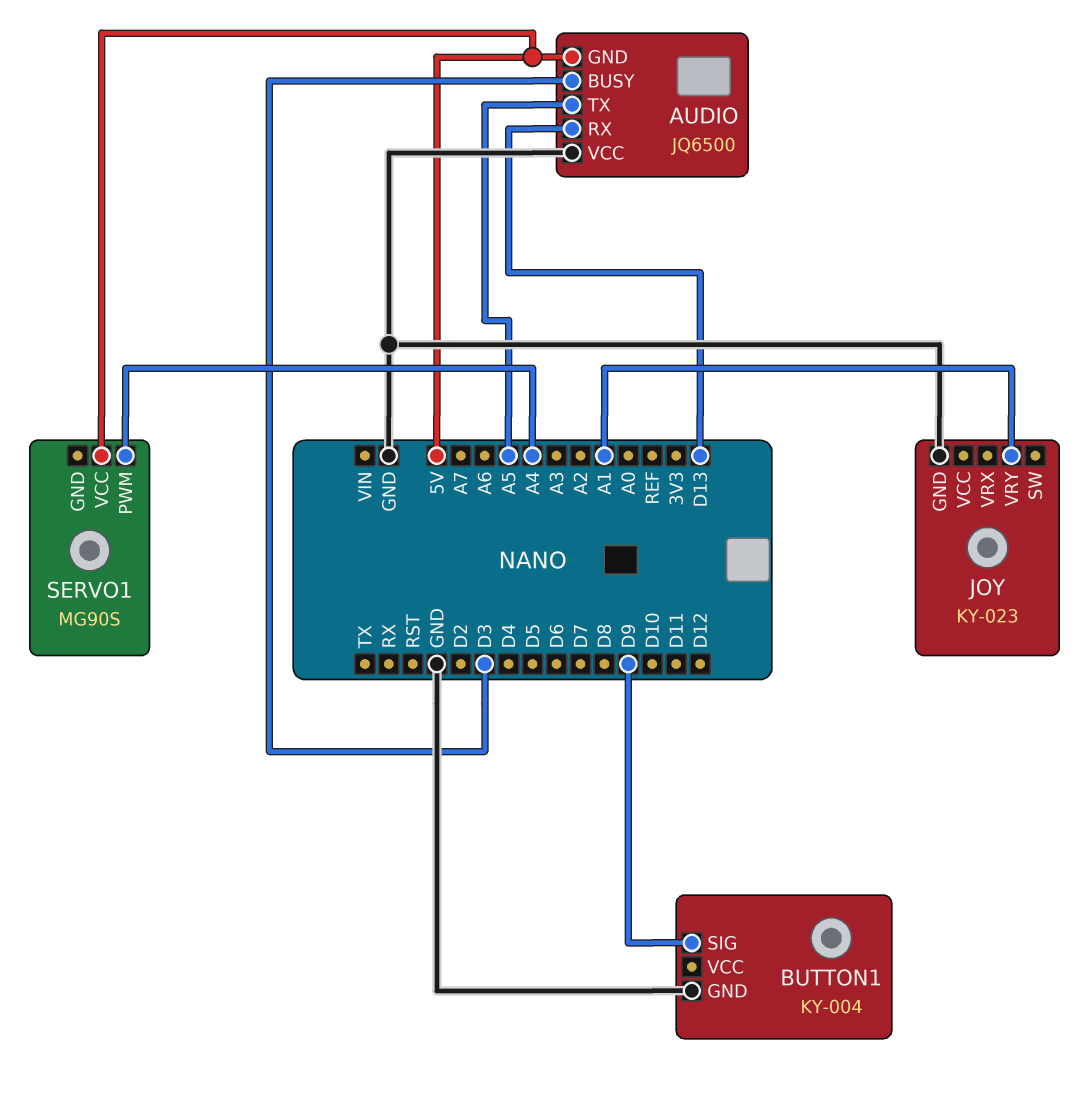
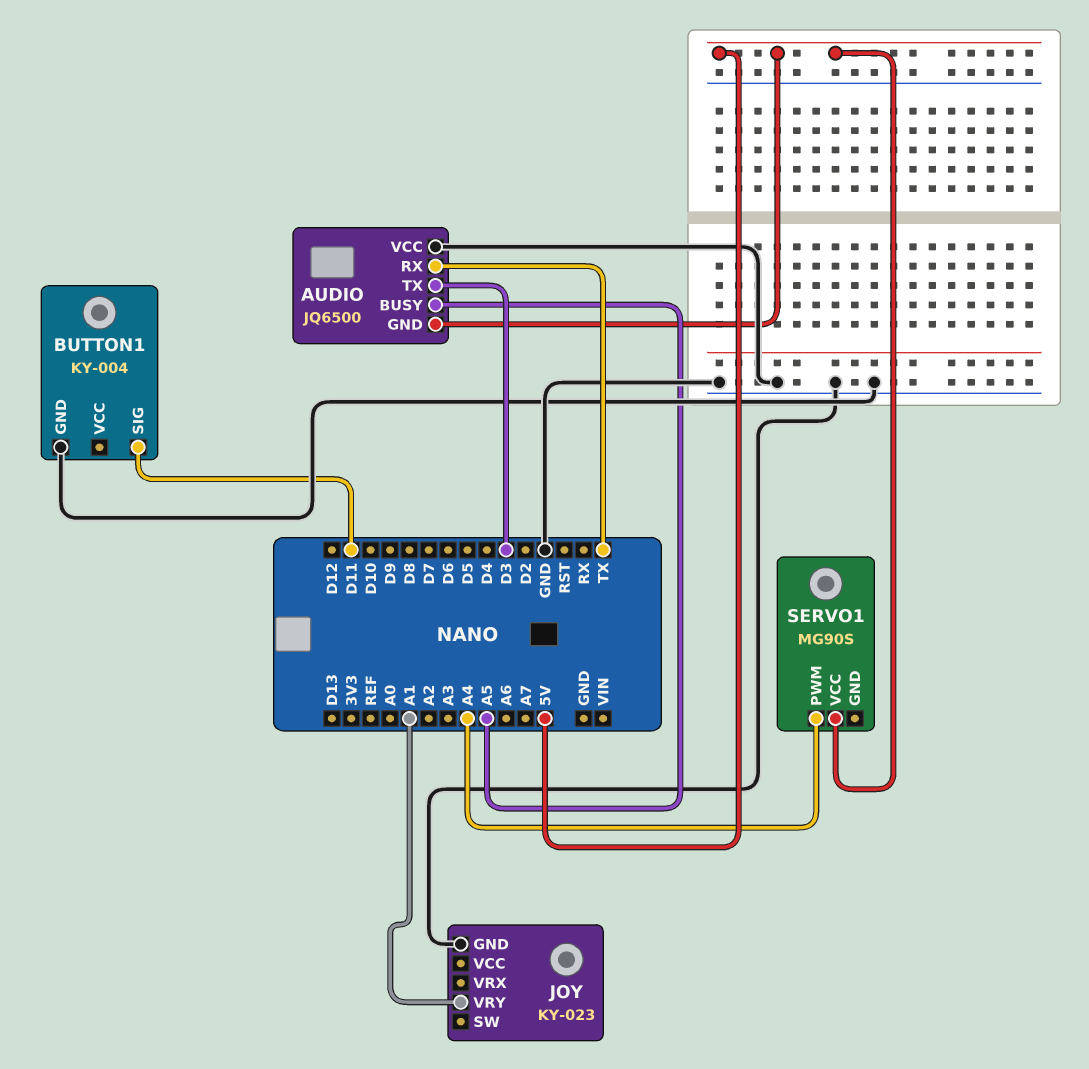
AUDIO pin BUSY: D3 -> A5
AUDIO pin RX: D13 -> TX
AUDIO pin TX: A5 -> D3
BUTTON1 pin SIG: D9 -> D11

